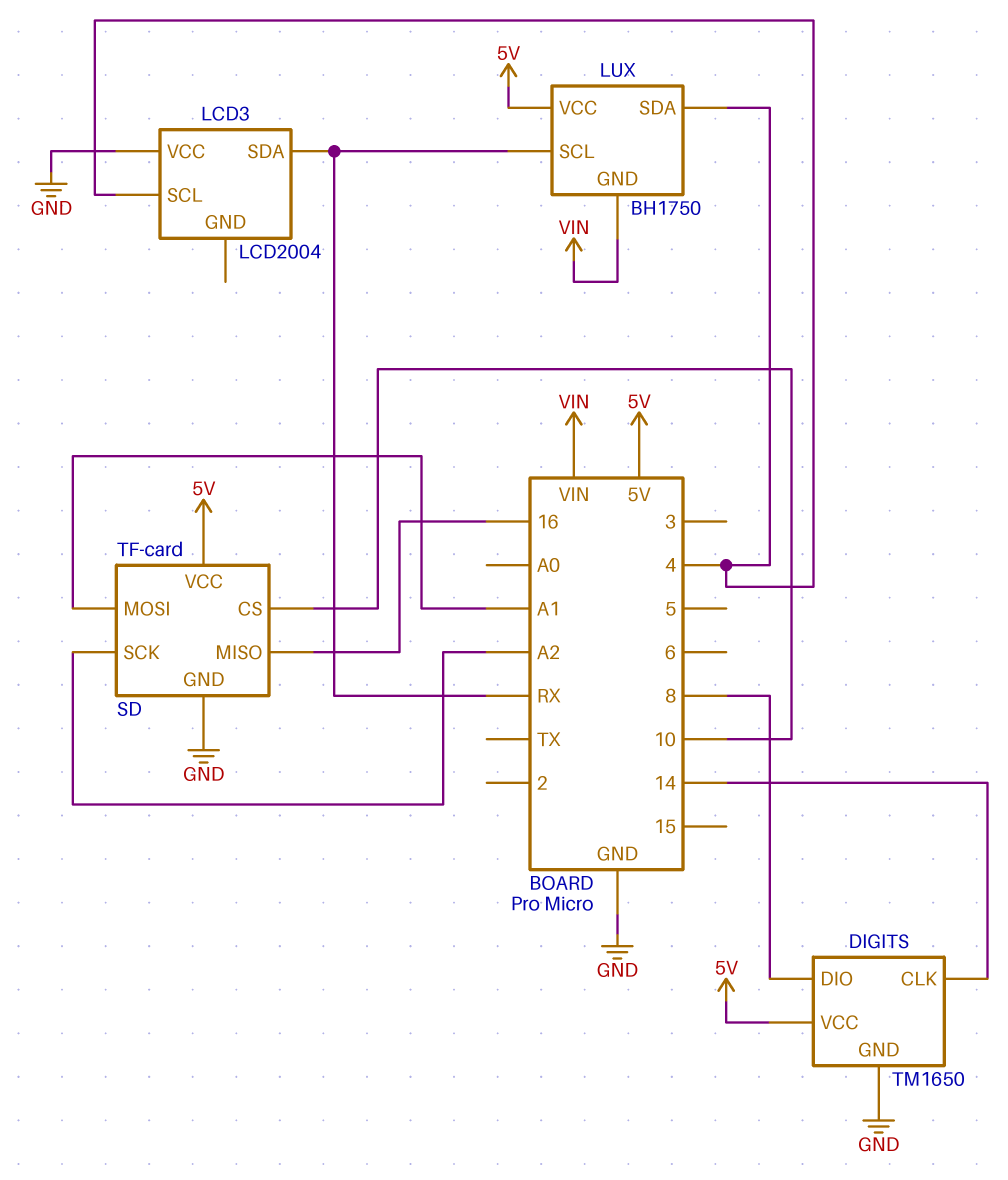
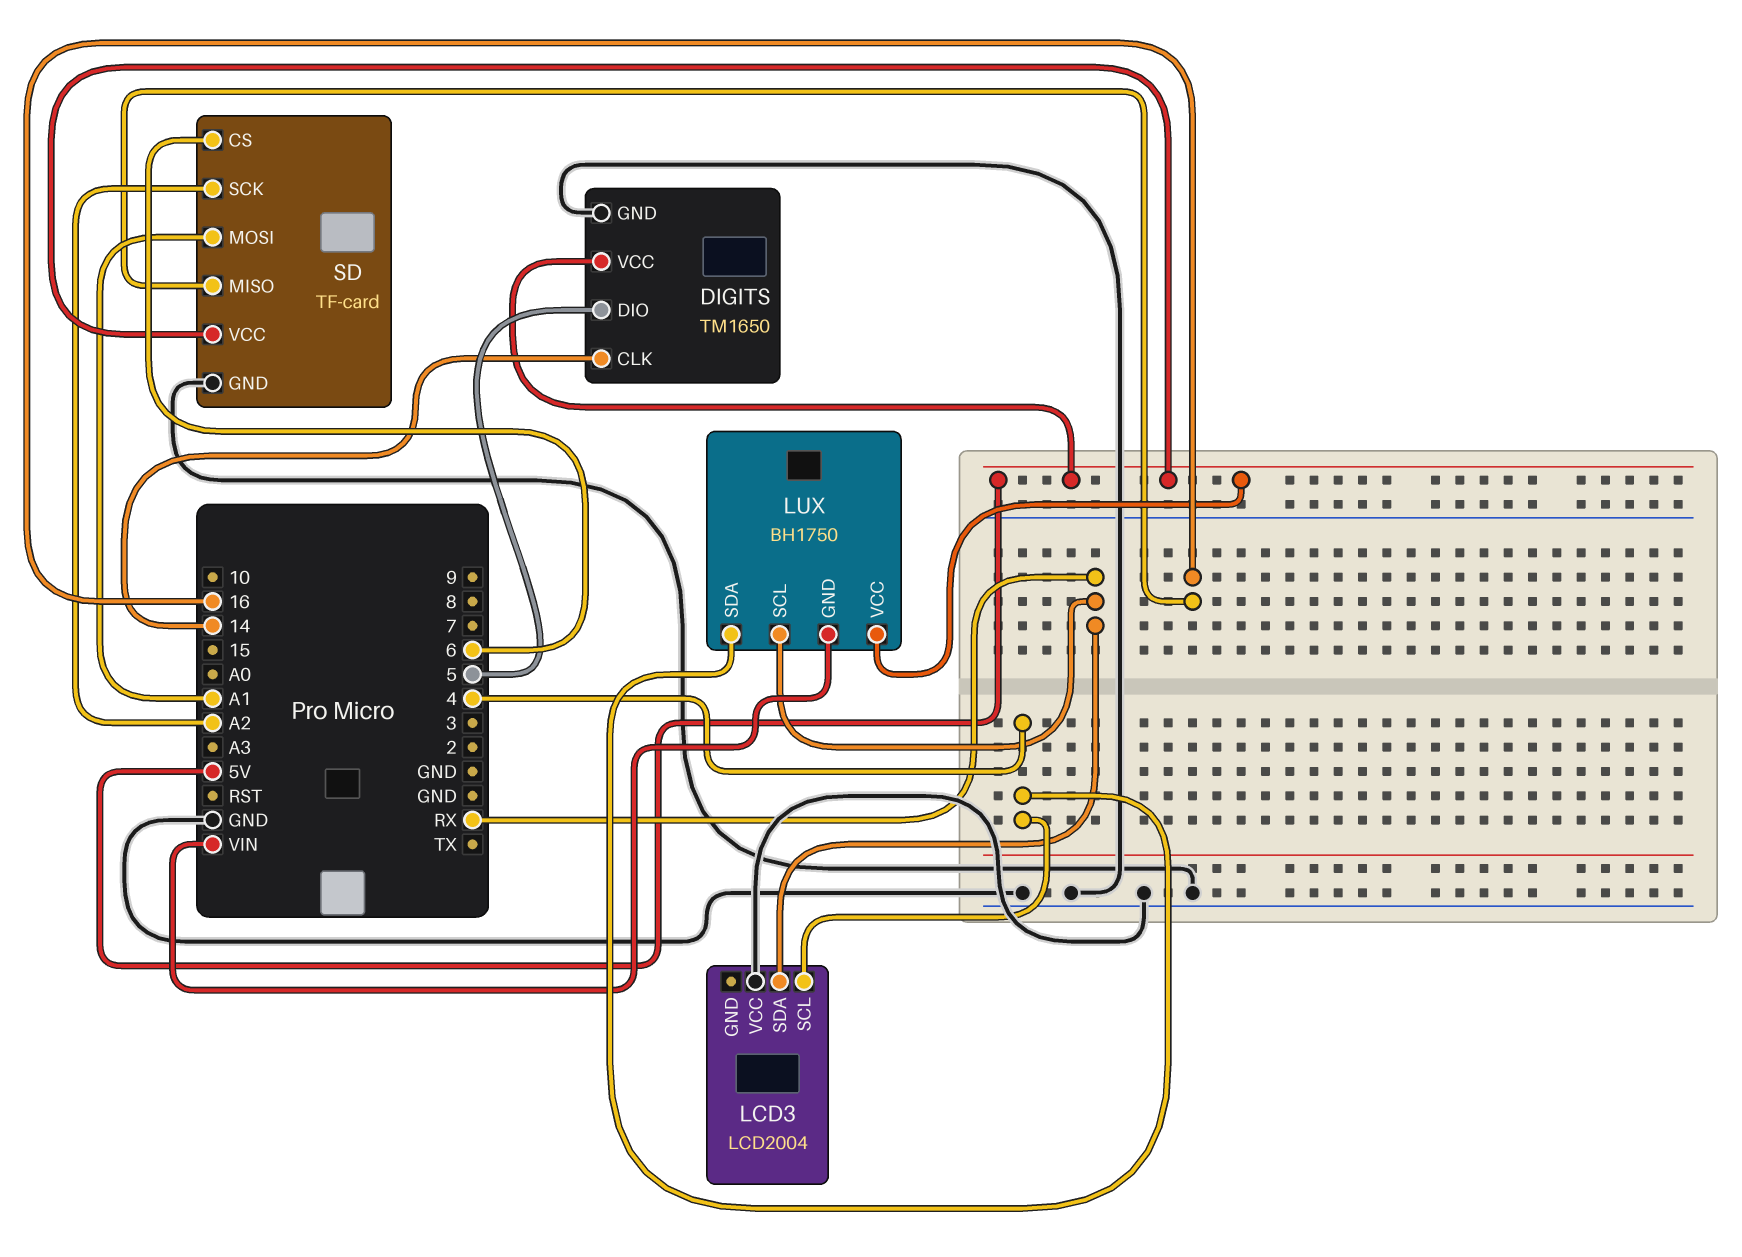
DIGITS pin DIO: 8 -> 5
SD pin CS: 10 -> 6

